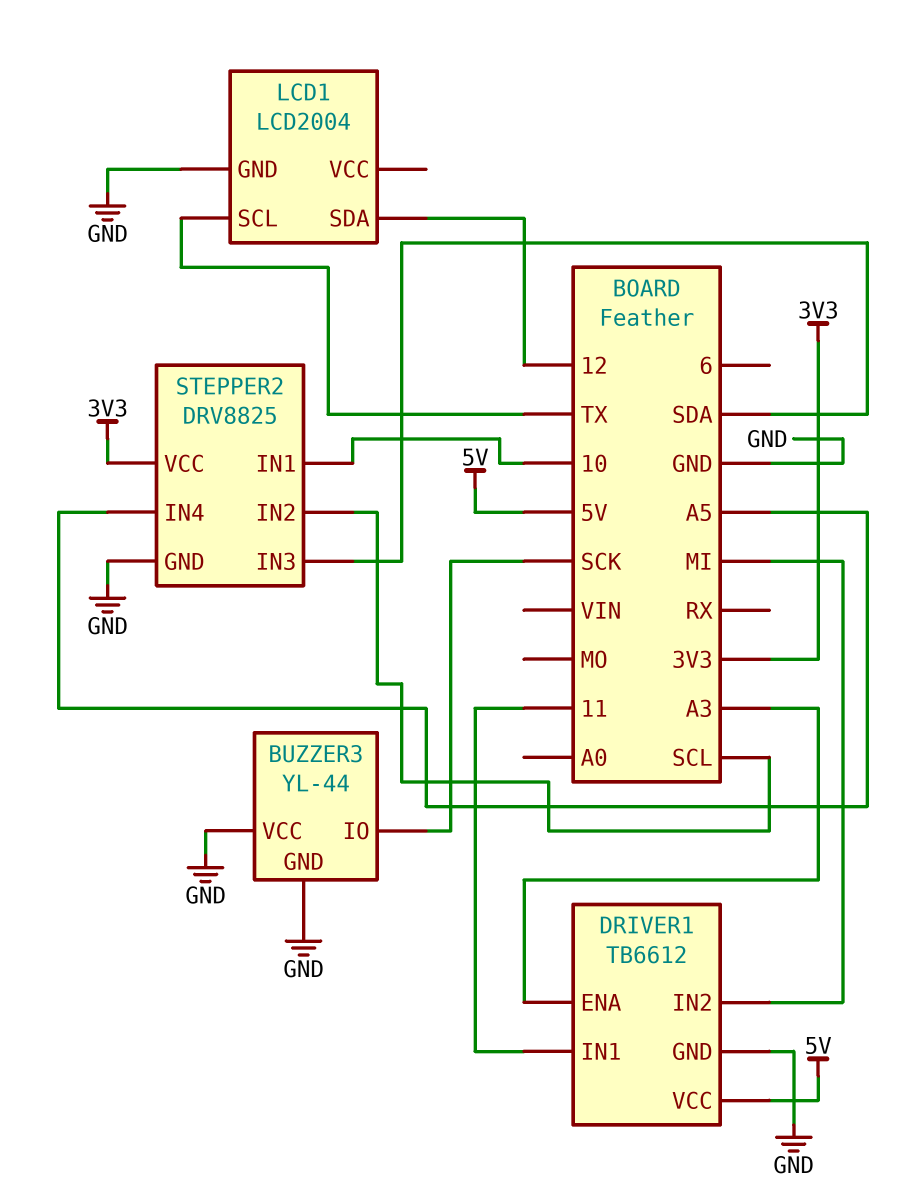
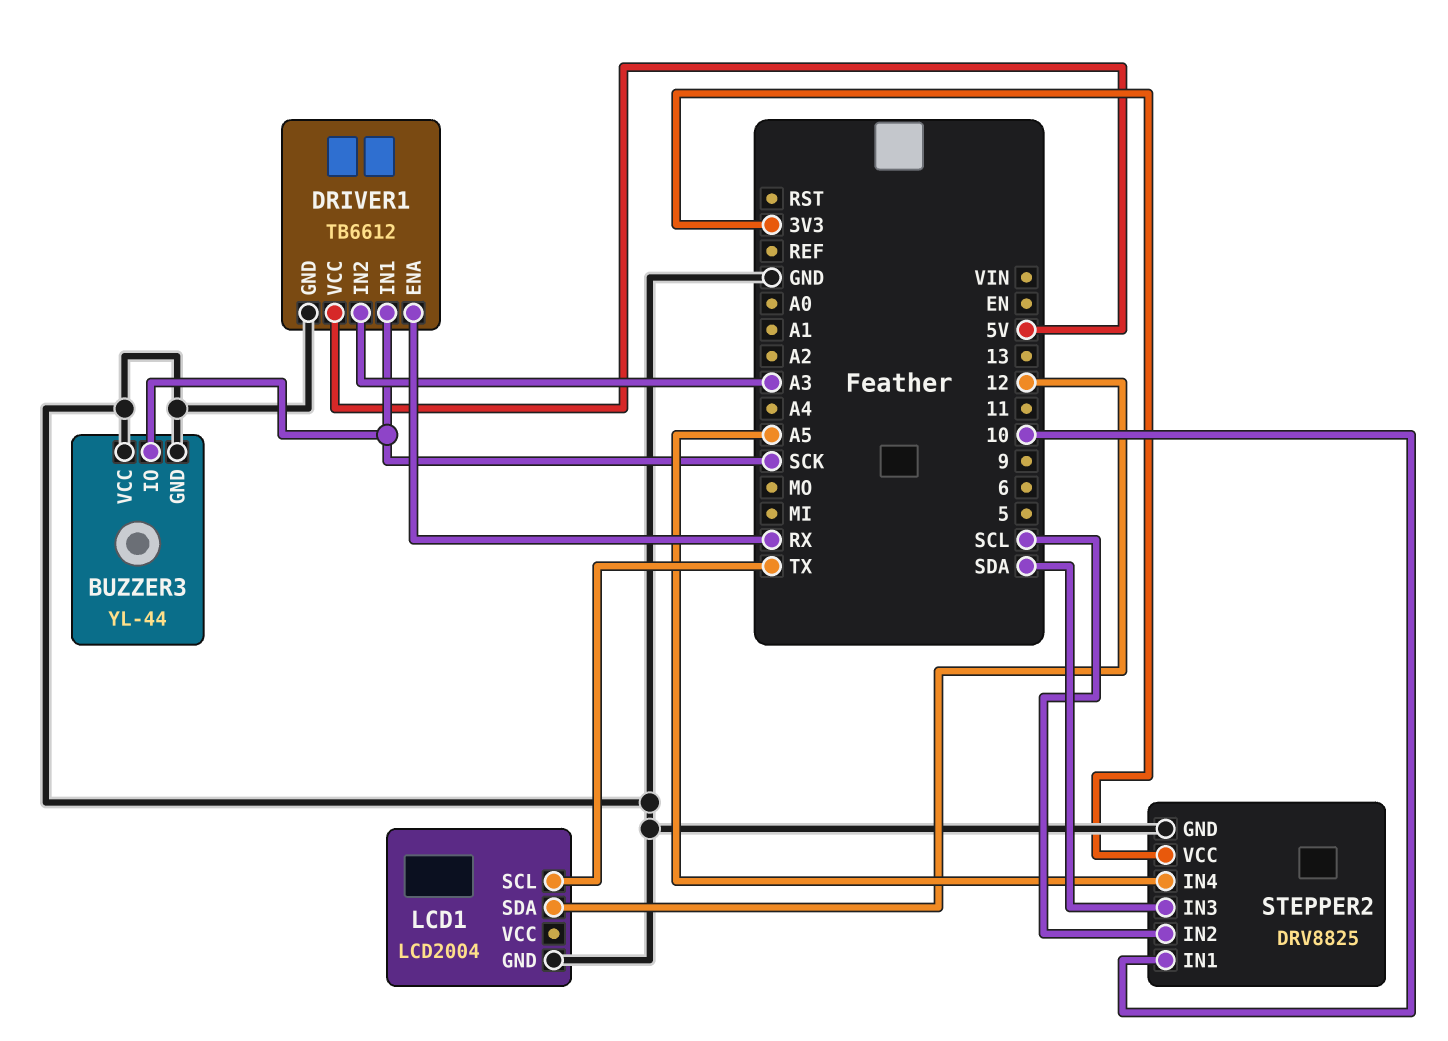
DRIVER1 pin ENA: A3 -> RX
DRIVER1 pin IN1: 11 -> SCK
DRIVER1 pin IN2: MI -> A3

